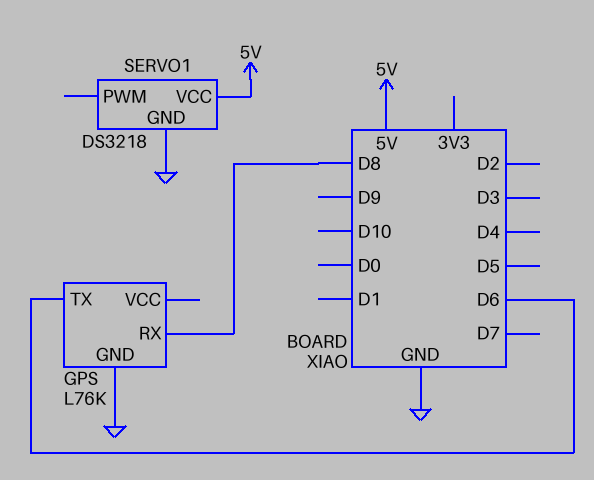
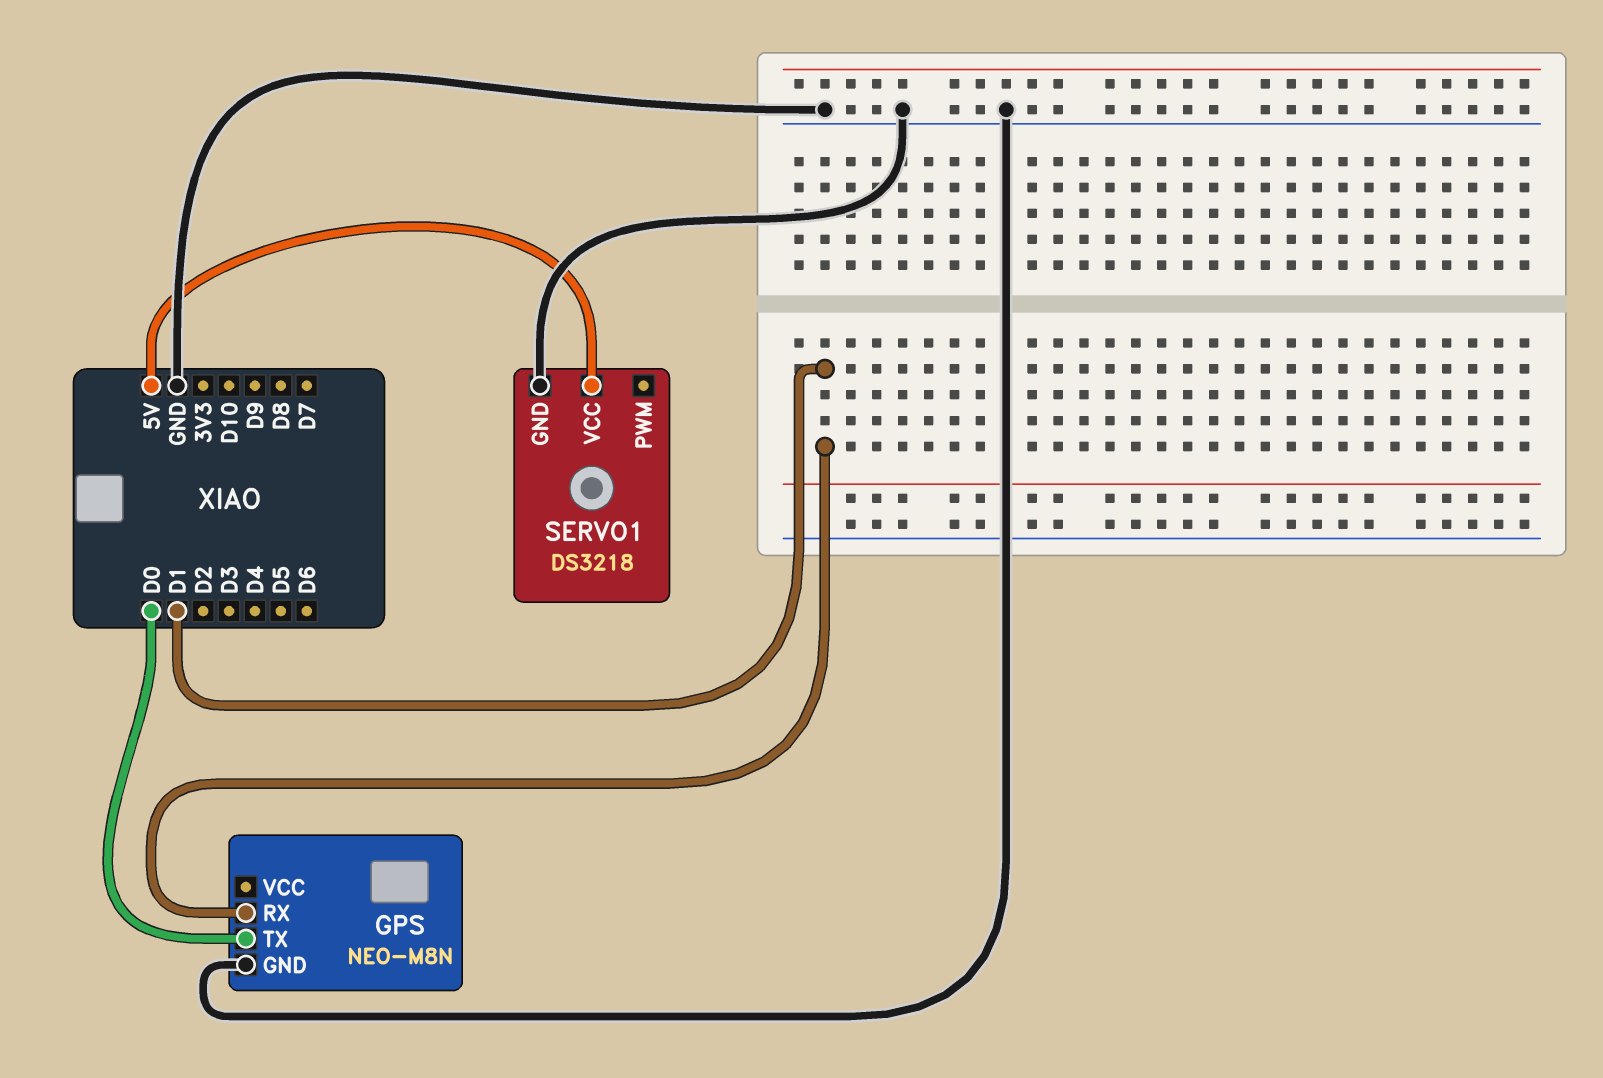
GPS: L76K -> NEO-M8N
GPS pin RX: D8 -> D1
GPS pin TX: D6 -> D0

